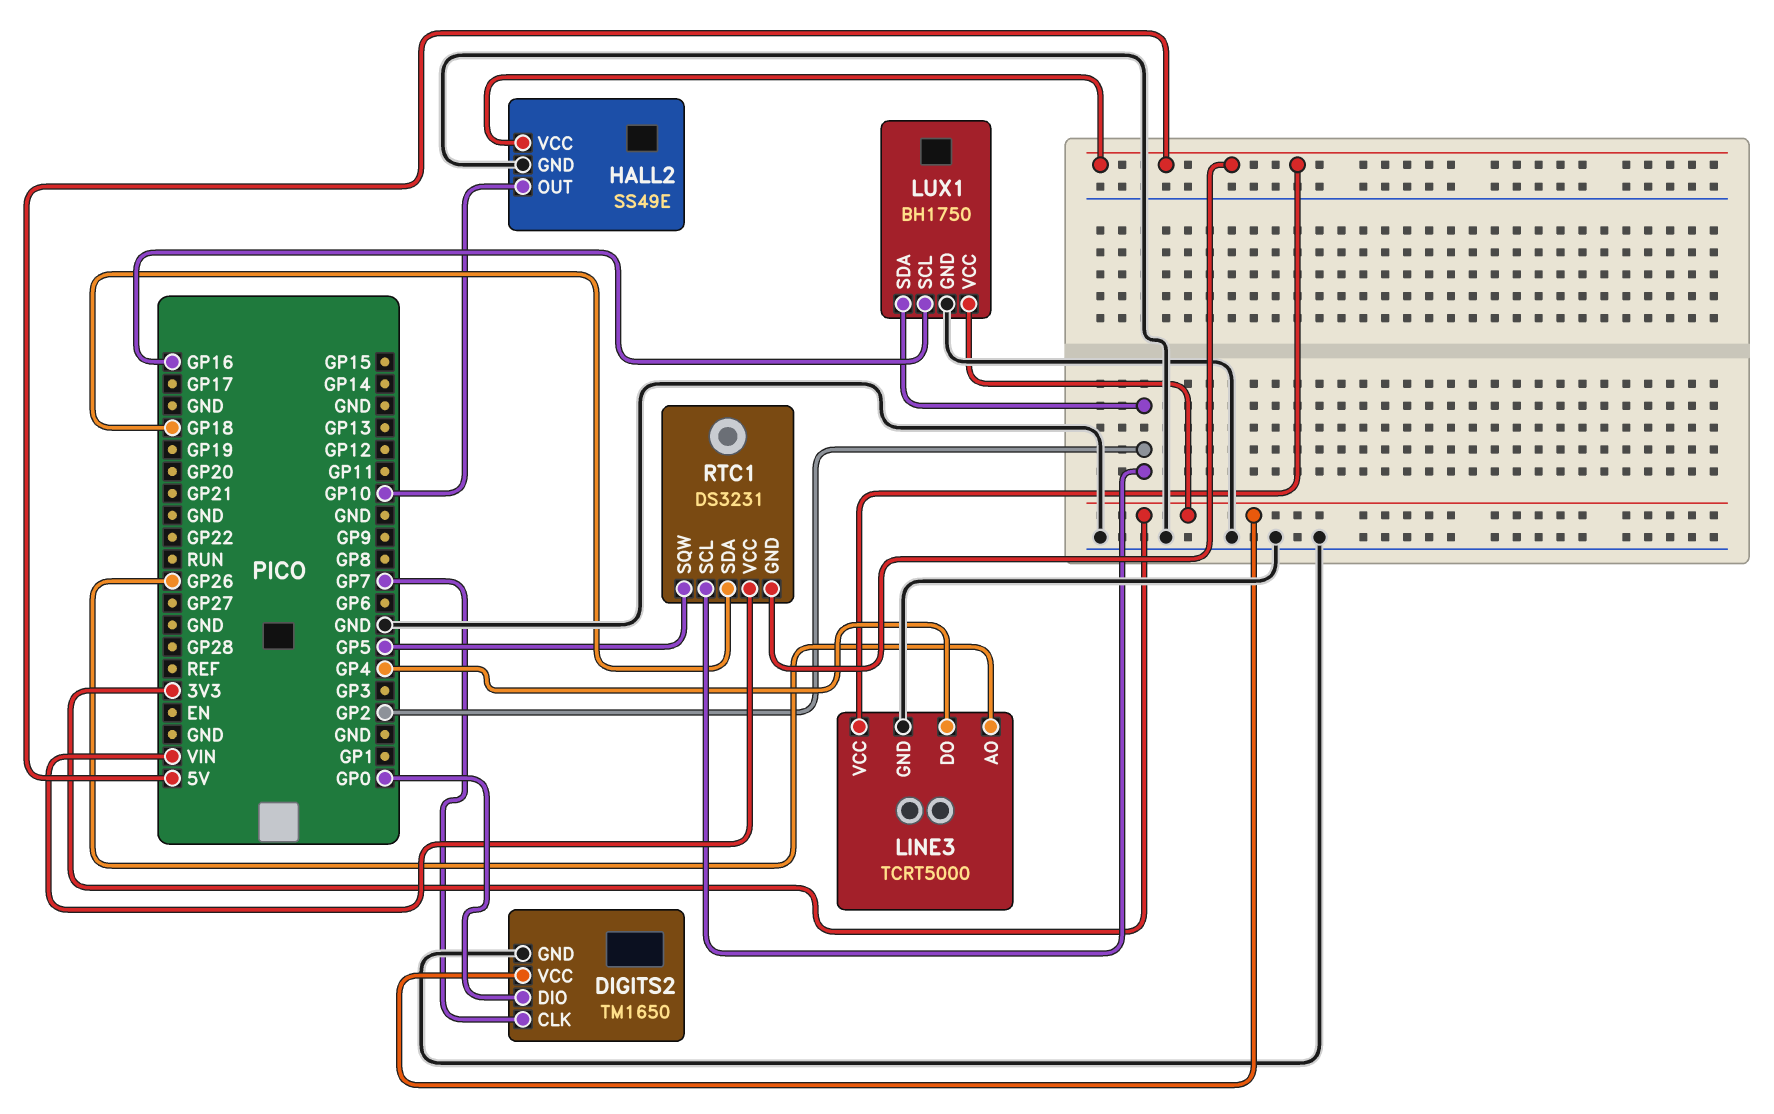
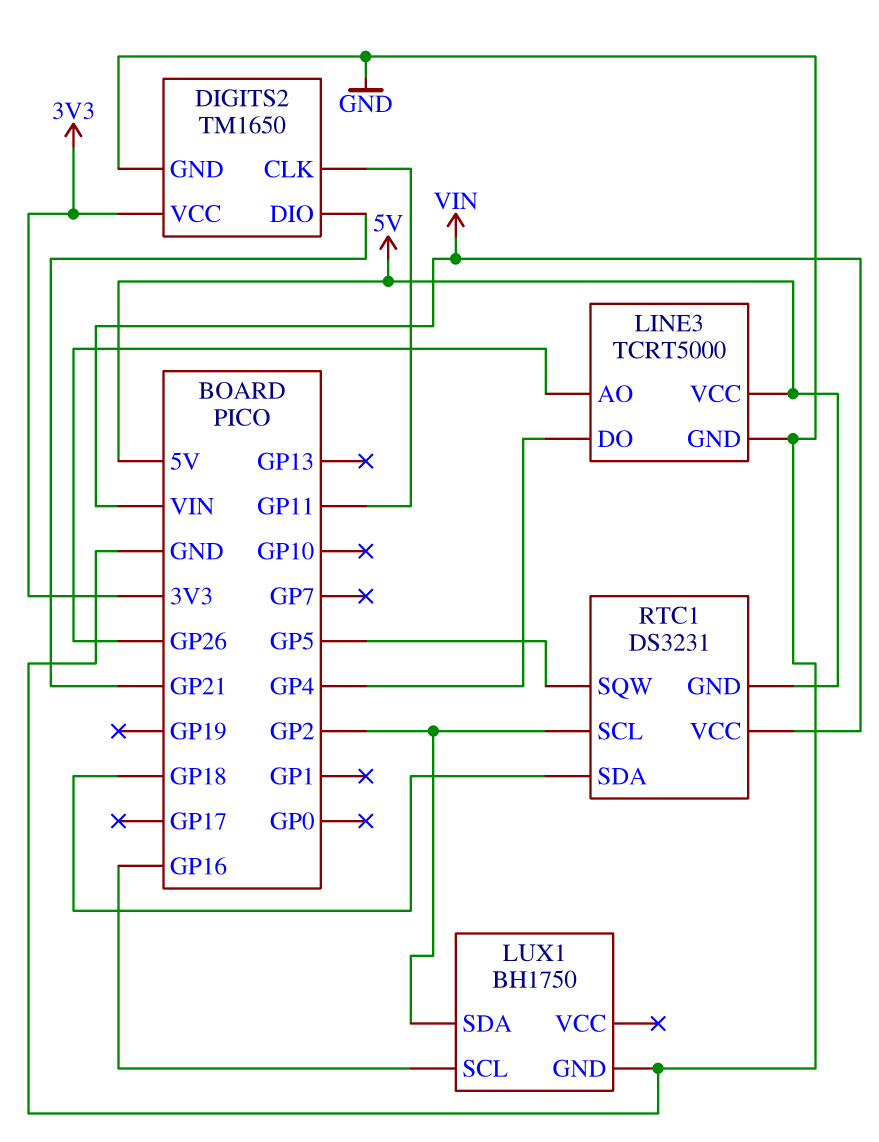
DIGITS2 pin CLK: GP7 -> GP11
DIGITS2 pin DIO: GP0 -> GP21
HALL2: SS49E -> none
HALL2 pin GND: GND -> none
HALL2 pin OUT: GP10 -> none
HALL2 pin VCC: 5V -> none
LUX1 pin VCC: 3V3 -> none

